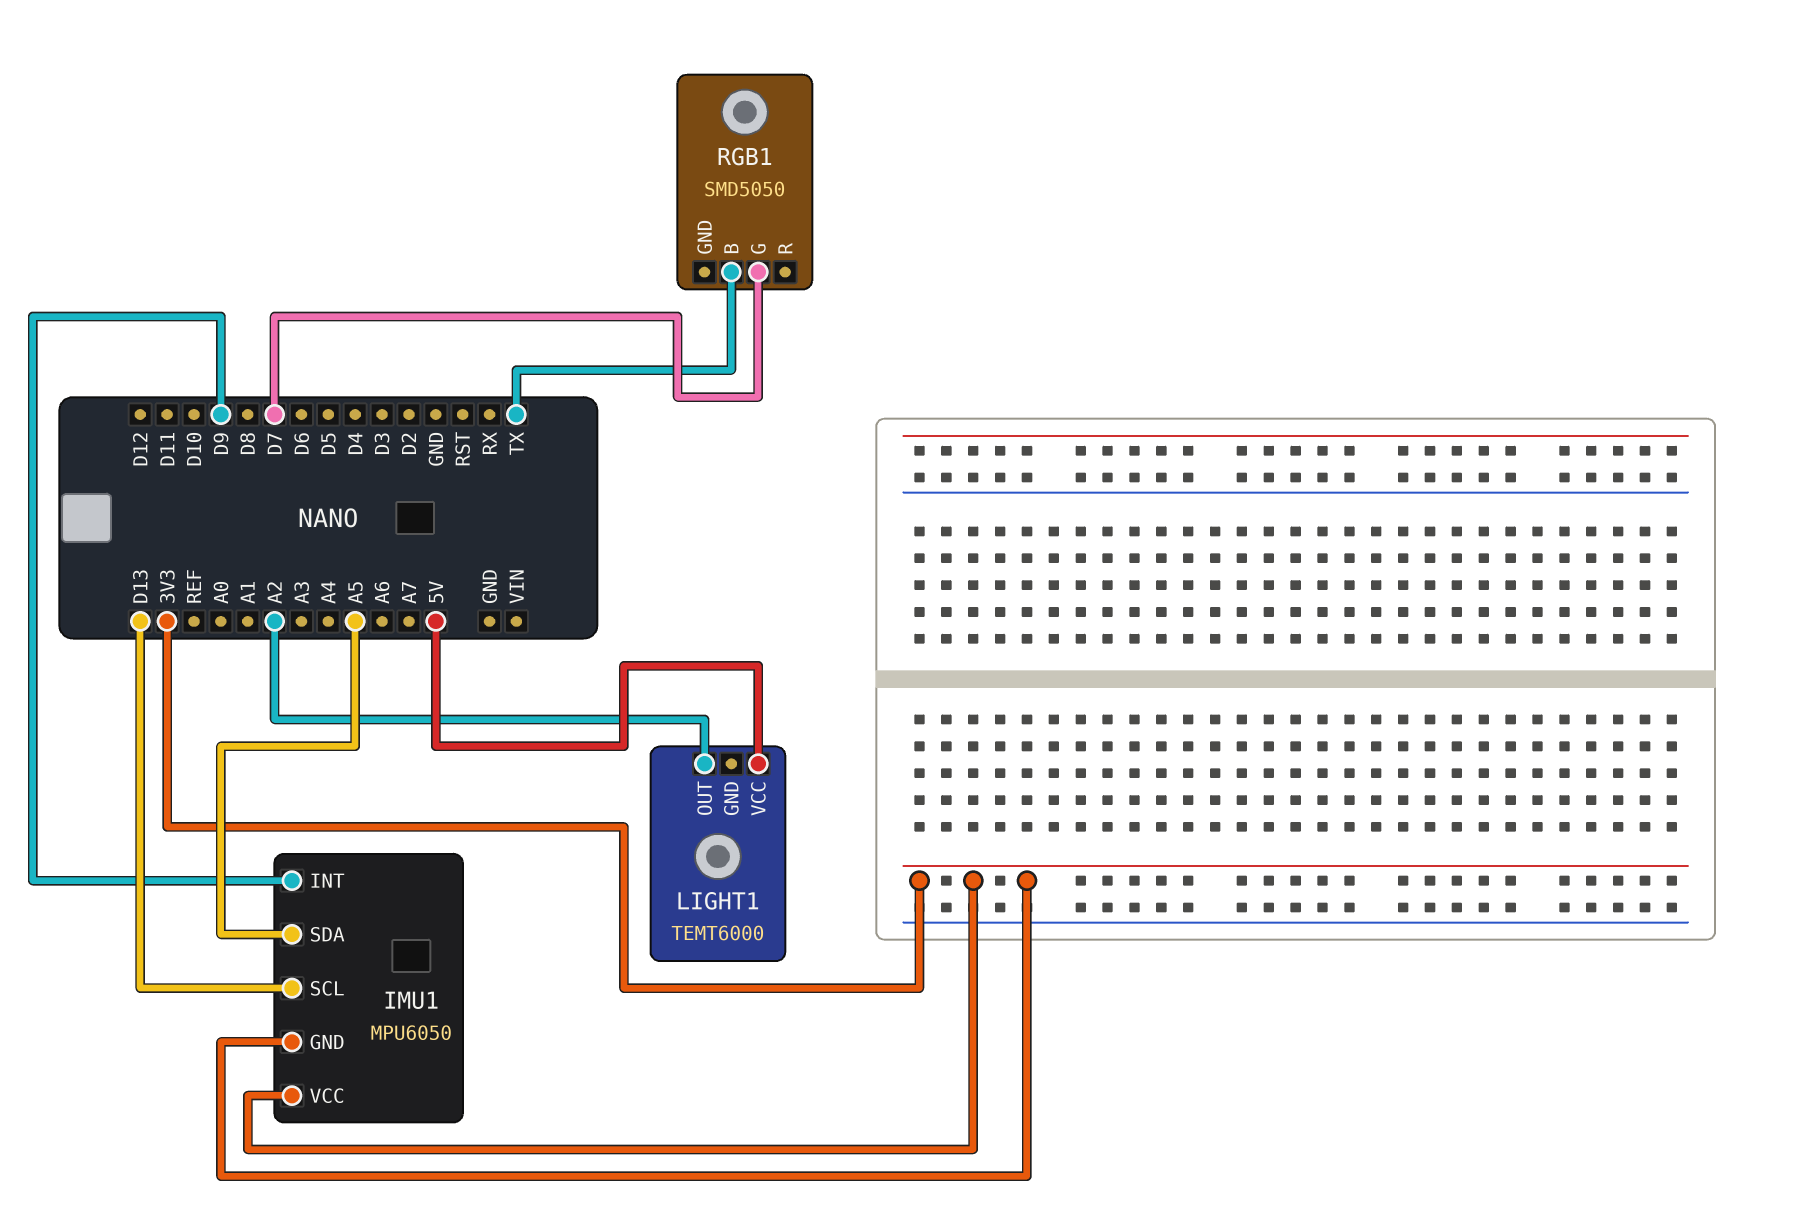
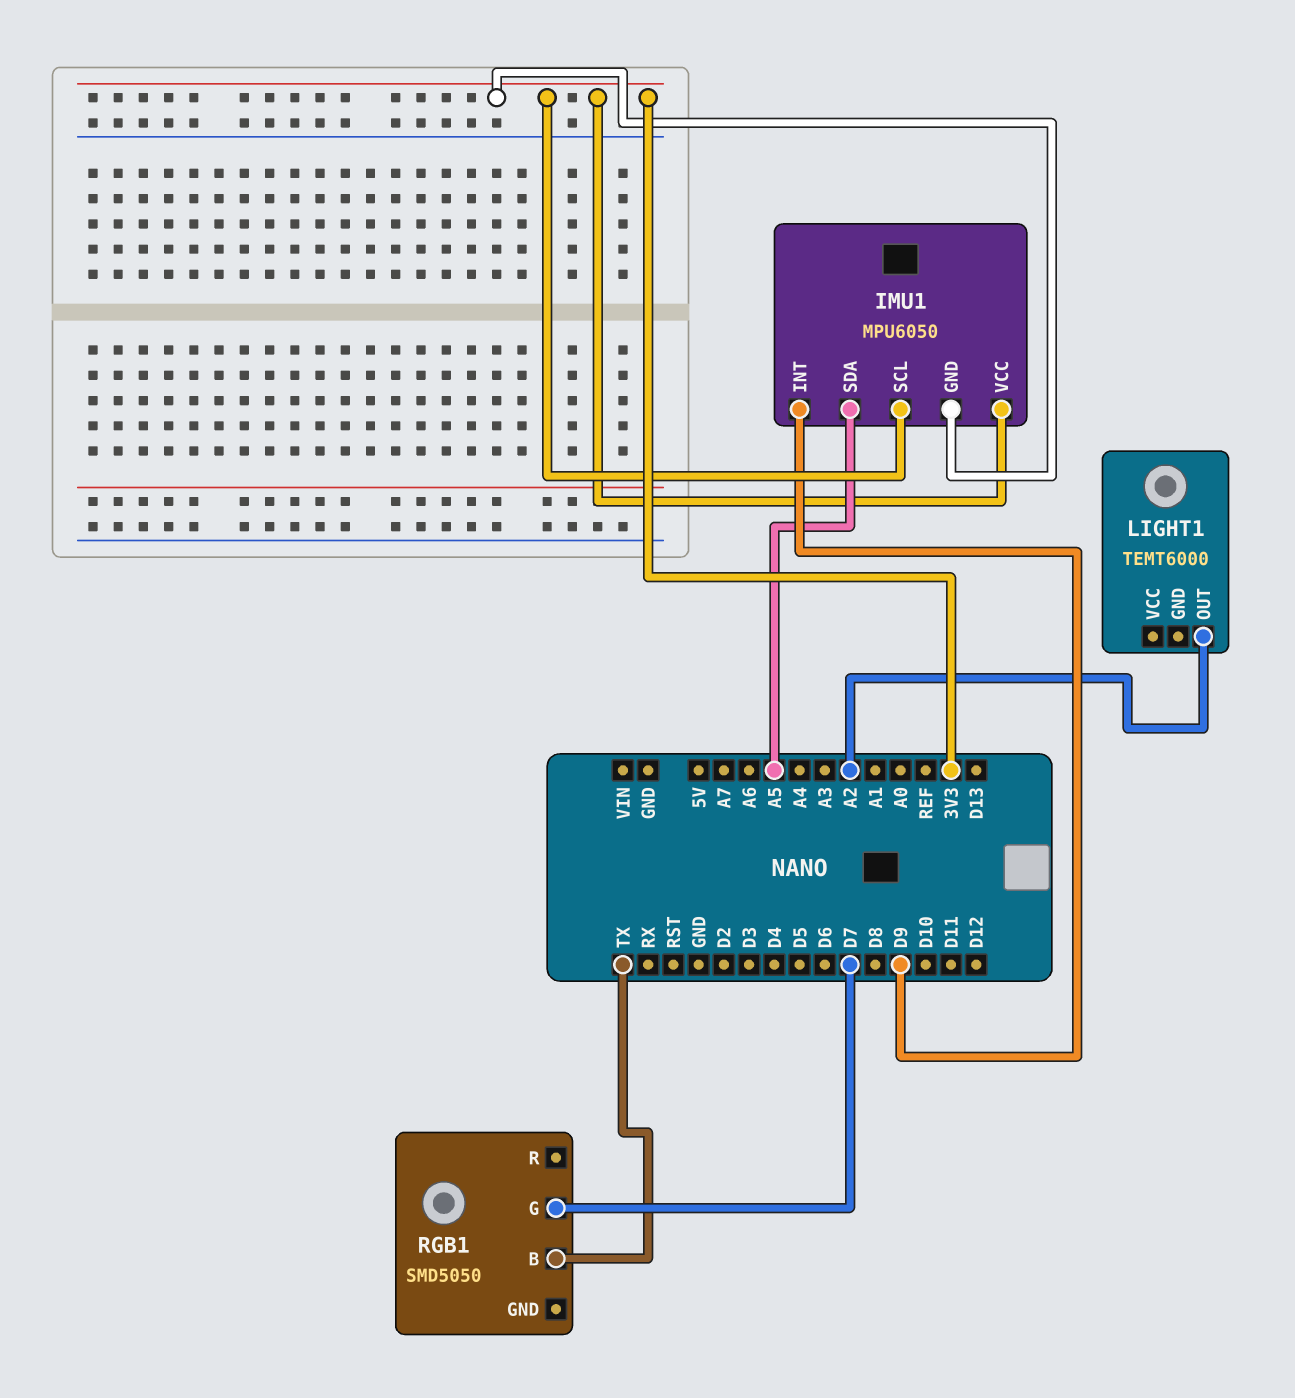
IMU1 pin SCL: D13 -> 3V3
LIGHT1 pin VCC: 5V -> none

